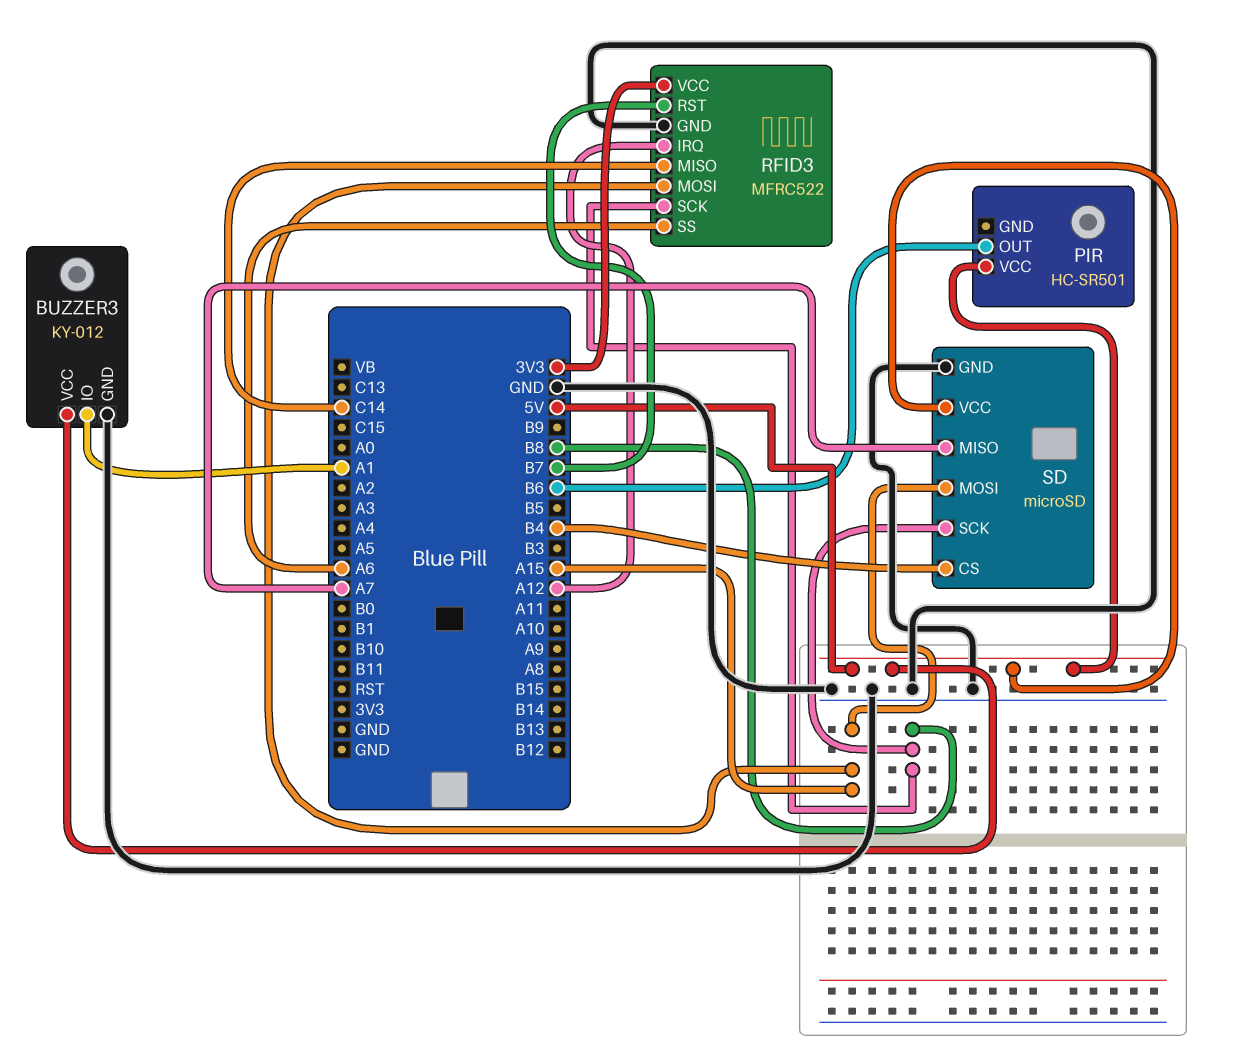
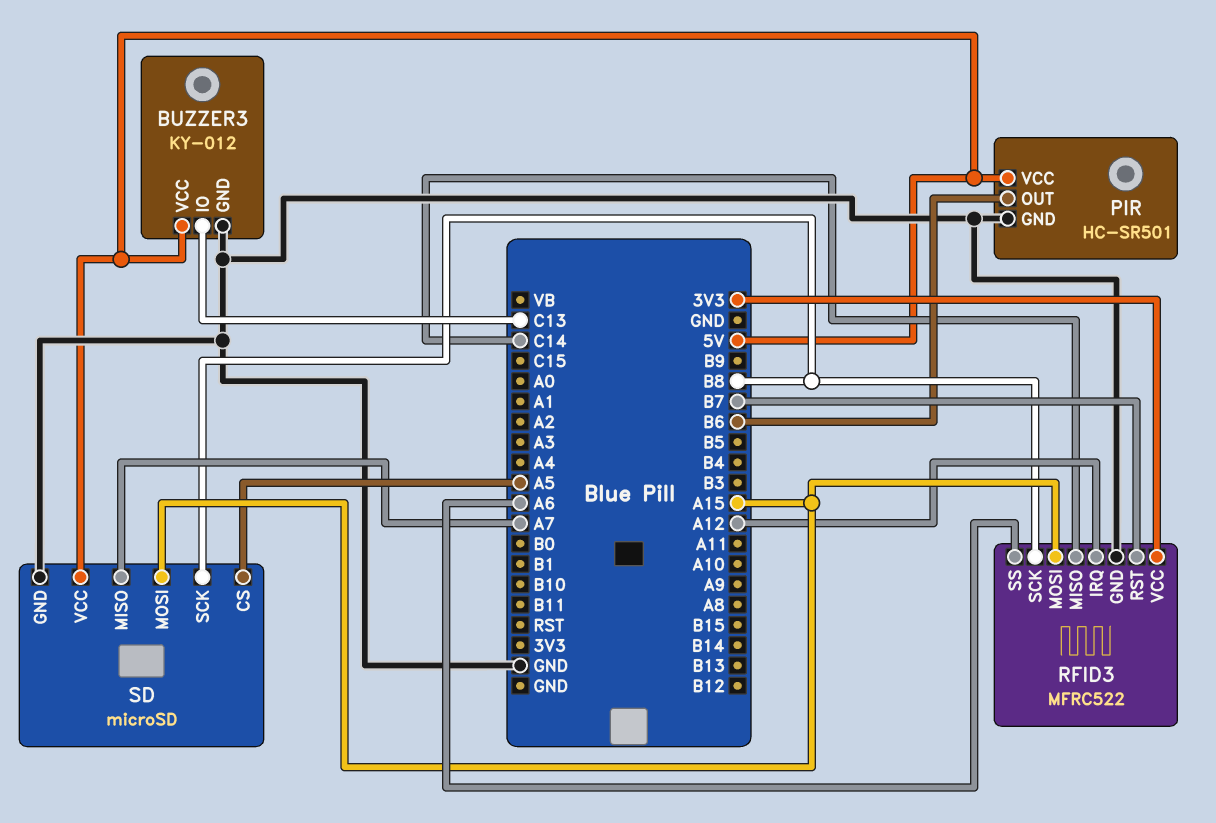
BUZZER3 pin IO: A1 -> C13
PIR pin GND: none -> GND
SD pin CS: B4 -> A5

